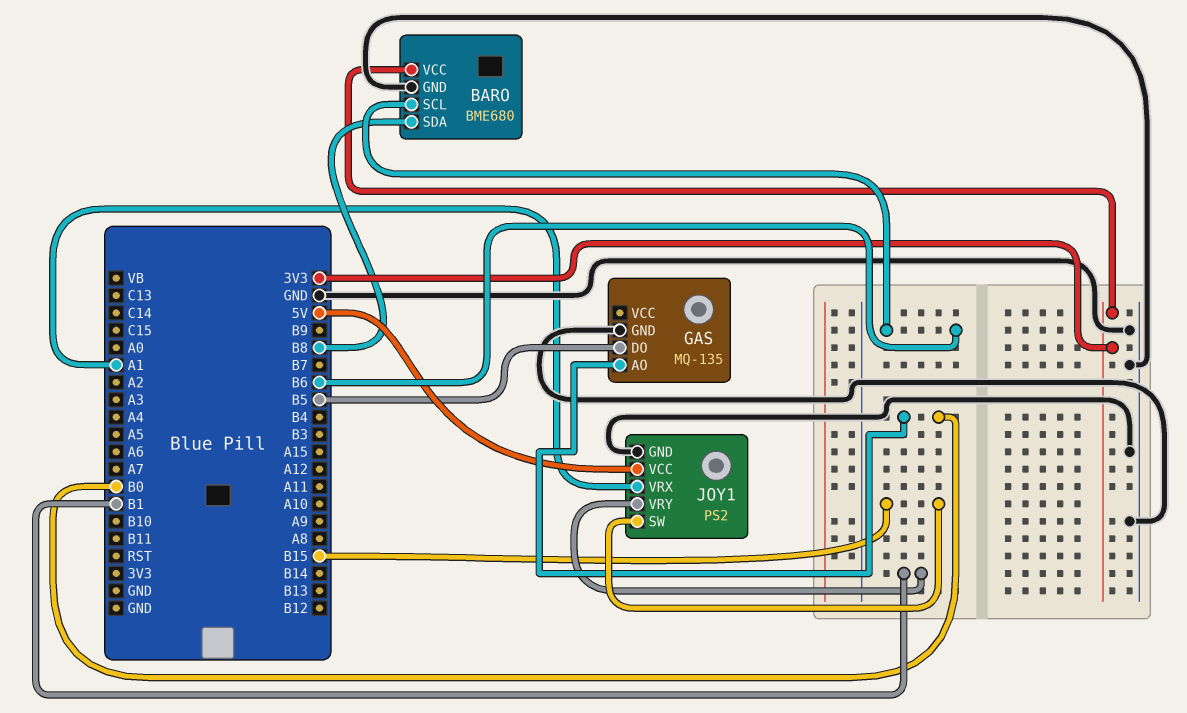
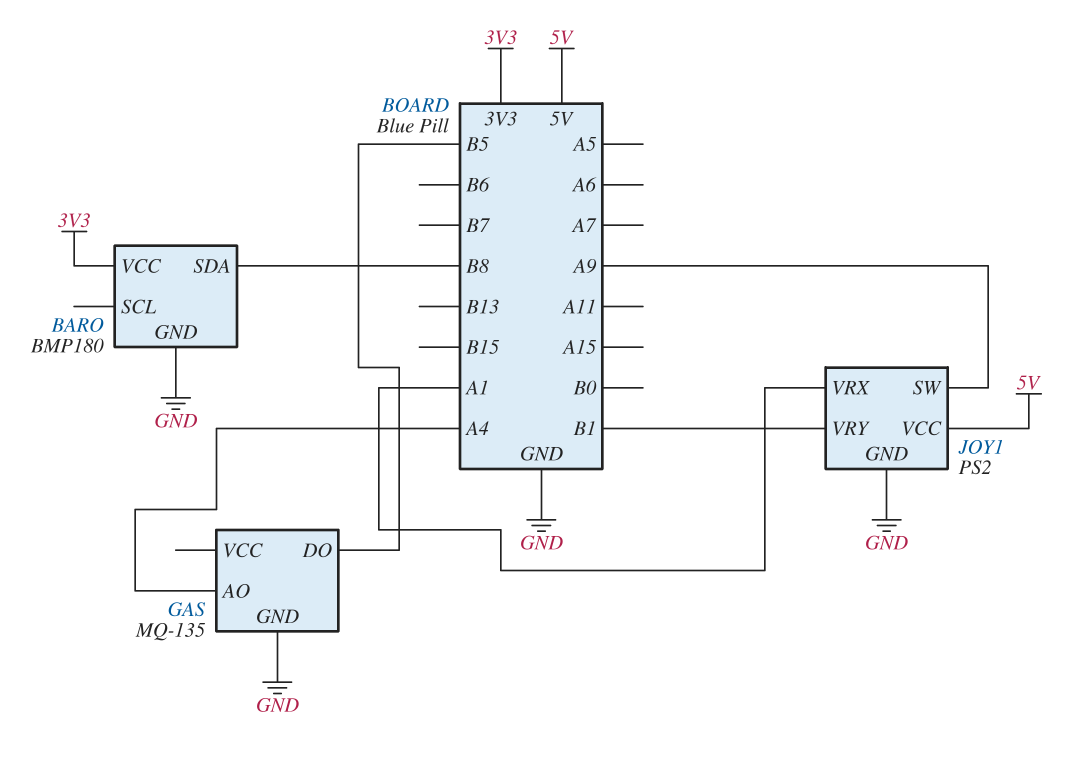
BARO: BME680 -> BMP180
BARO pin SCL: B6 -> none
GAS pin AO: B0 -> A4
JOY1 pin SW: B15 -> A9

